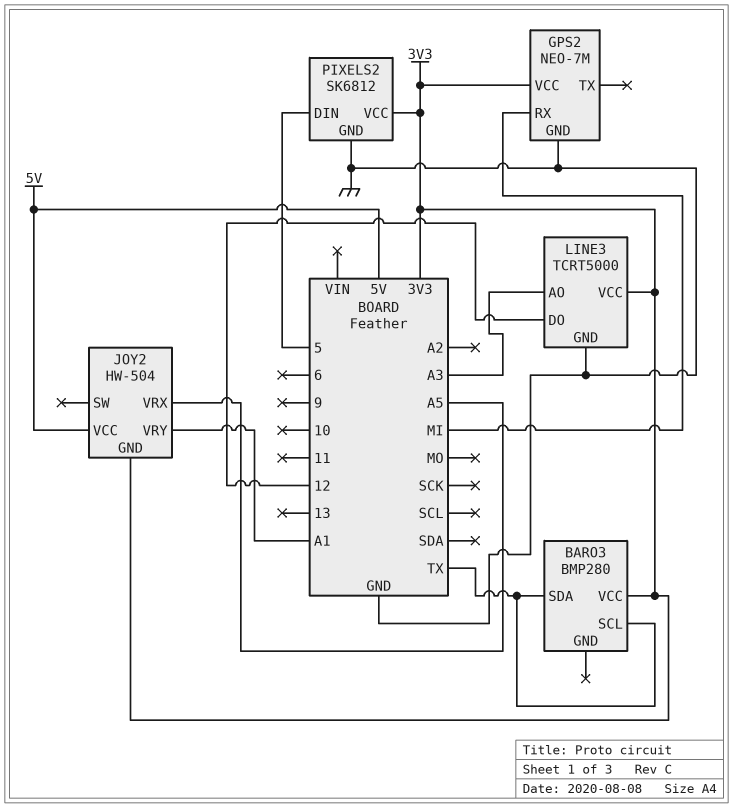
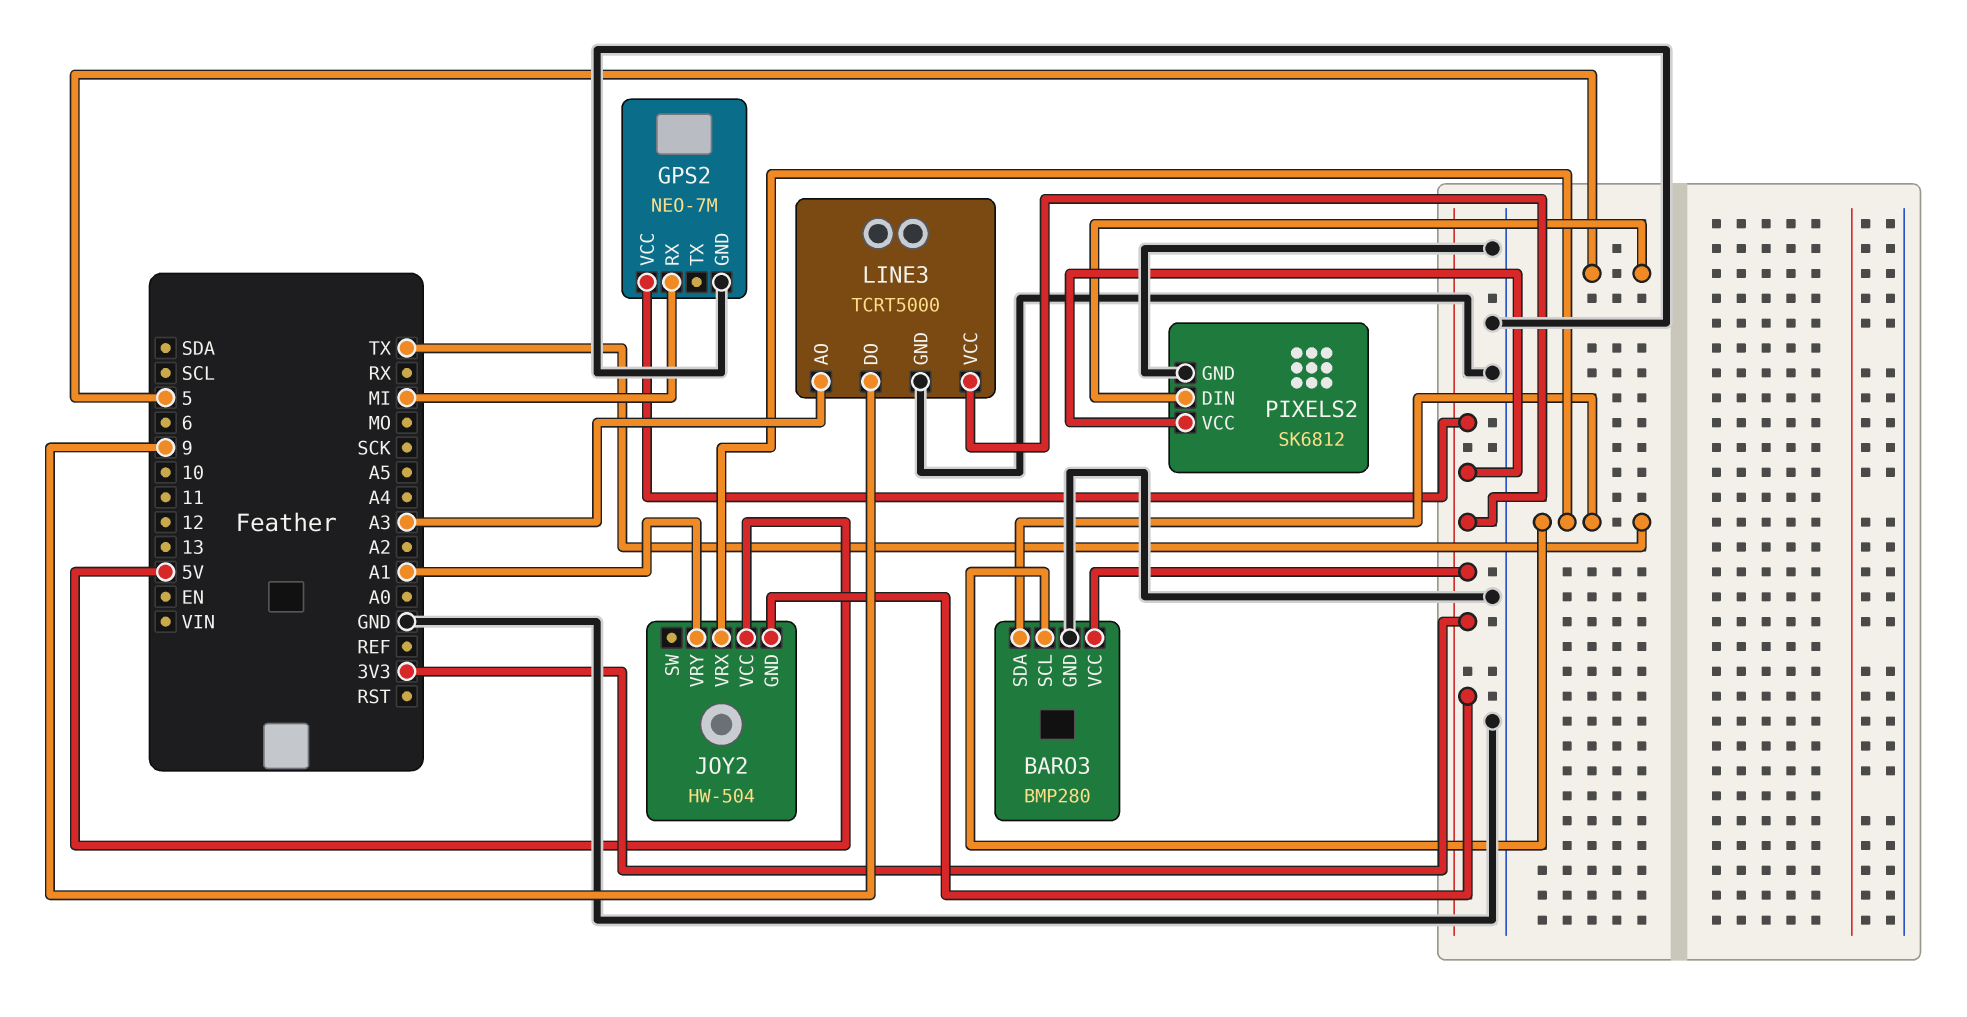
BARO3 pin GND: none -> GND
JOY2 pin VRX: A5 -> TX
LINE3 pin DO: 12 -> 9

